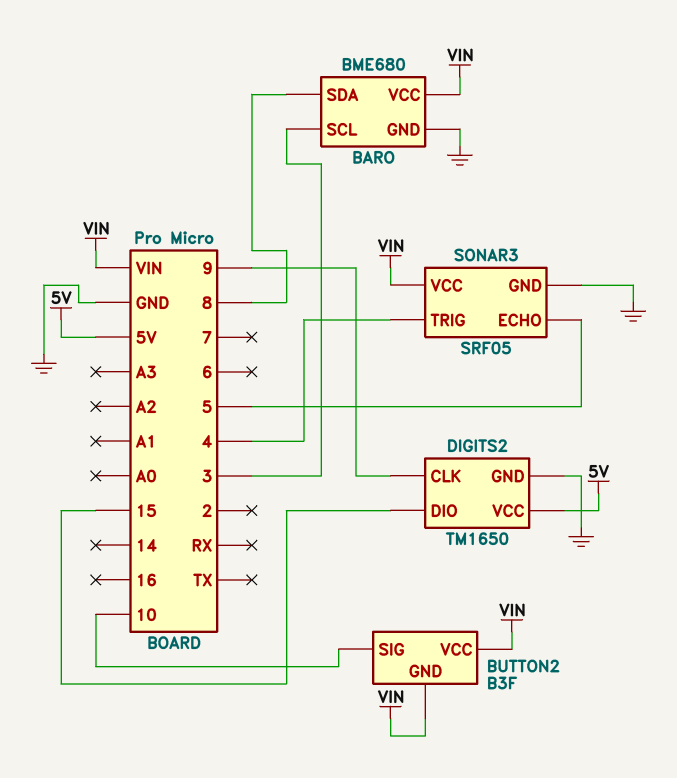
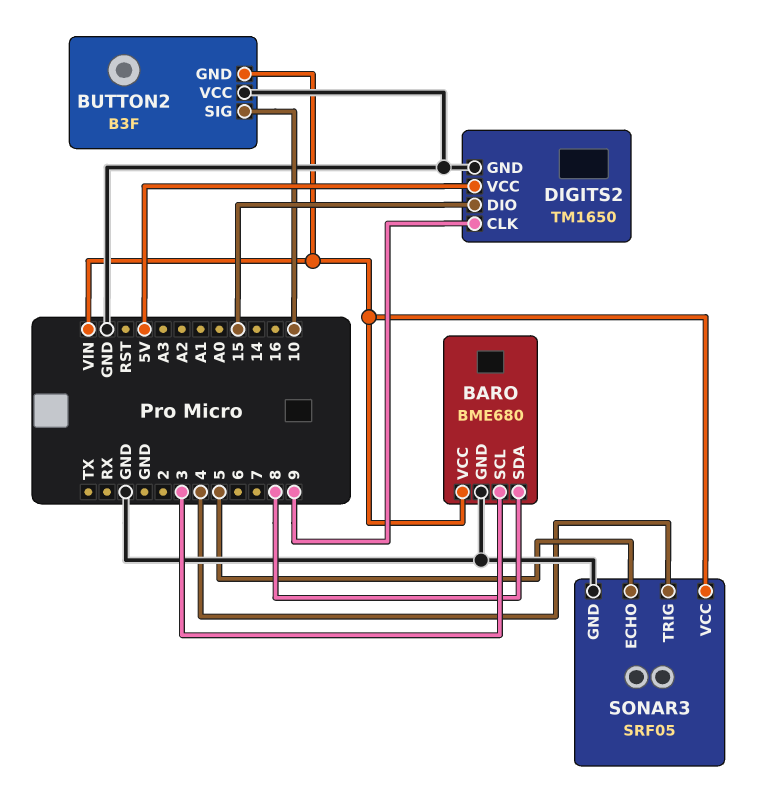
BUTTON2 pin VCC: VIN -> GND

